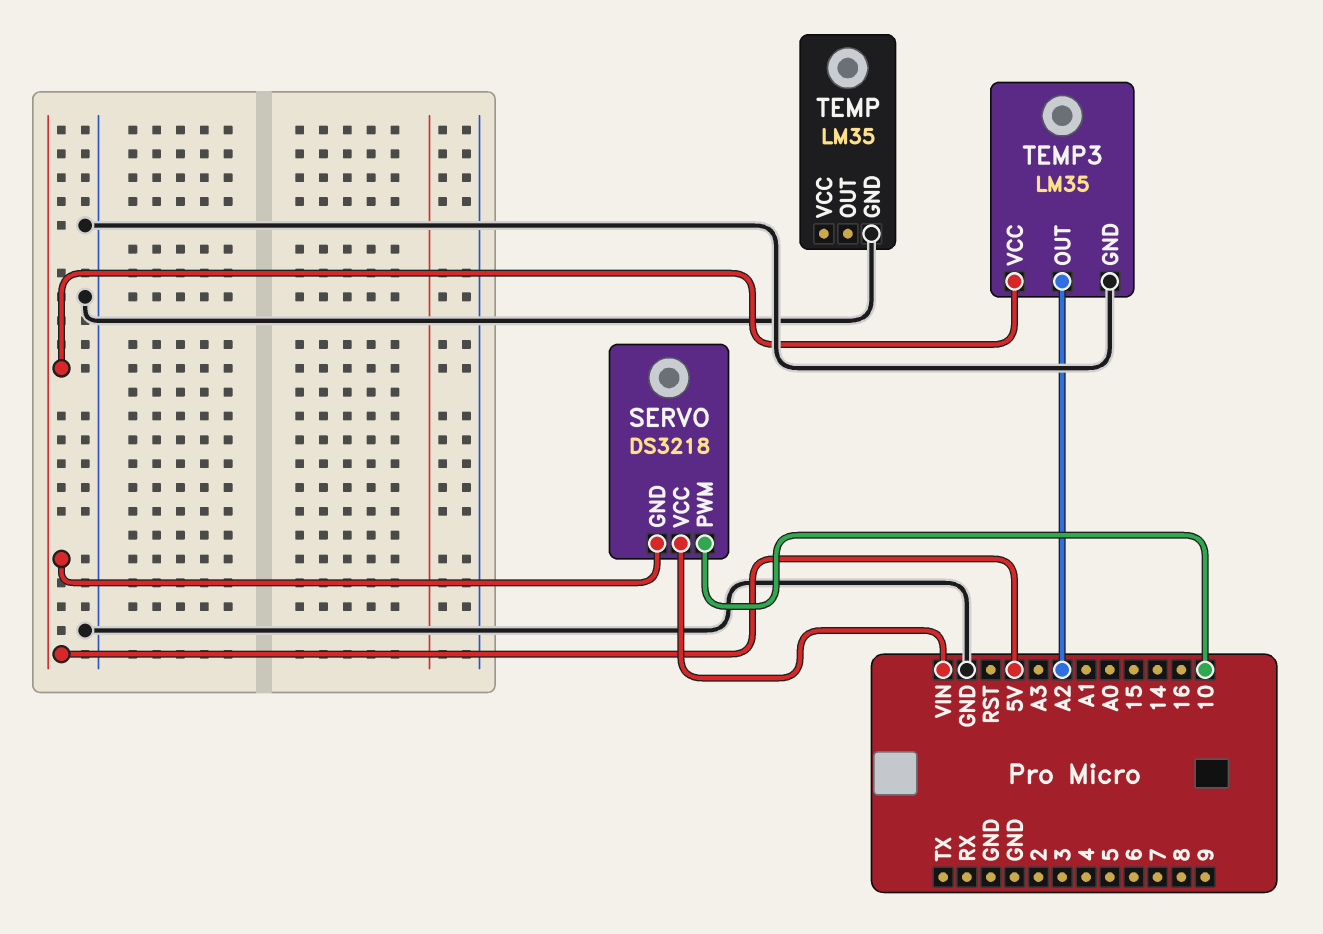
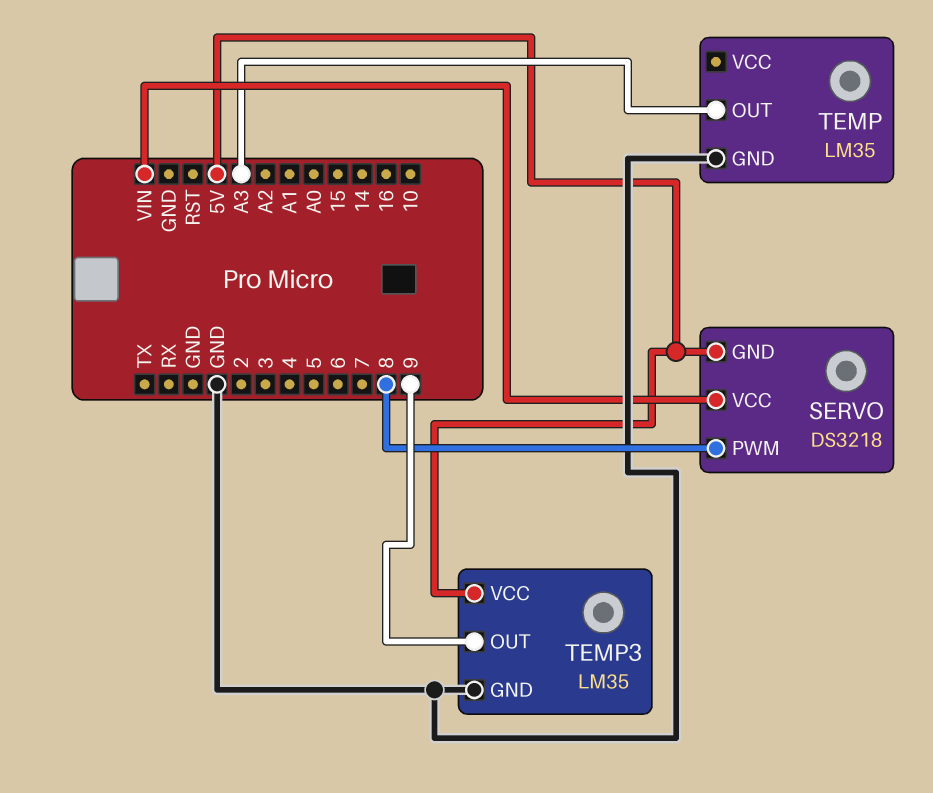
SERVO pin PWM: 10 -> 8
TEMP pin OUT: none -> A3
TEMP3 pin OUT: A2 -> 9

